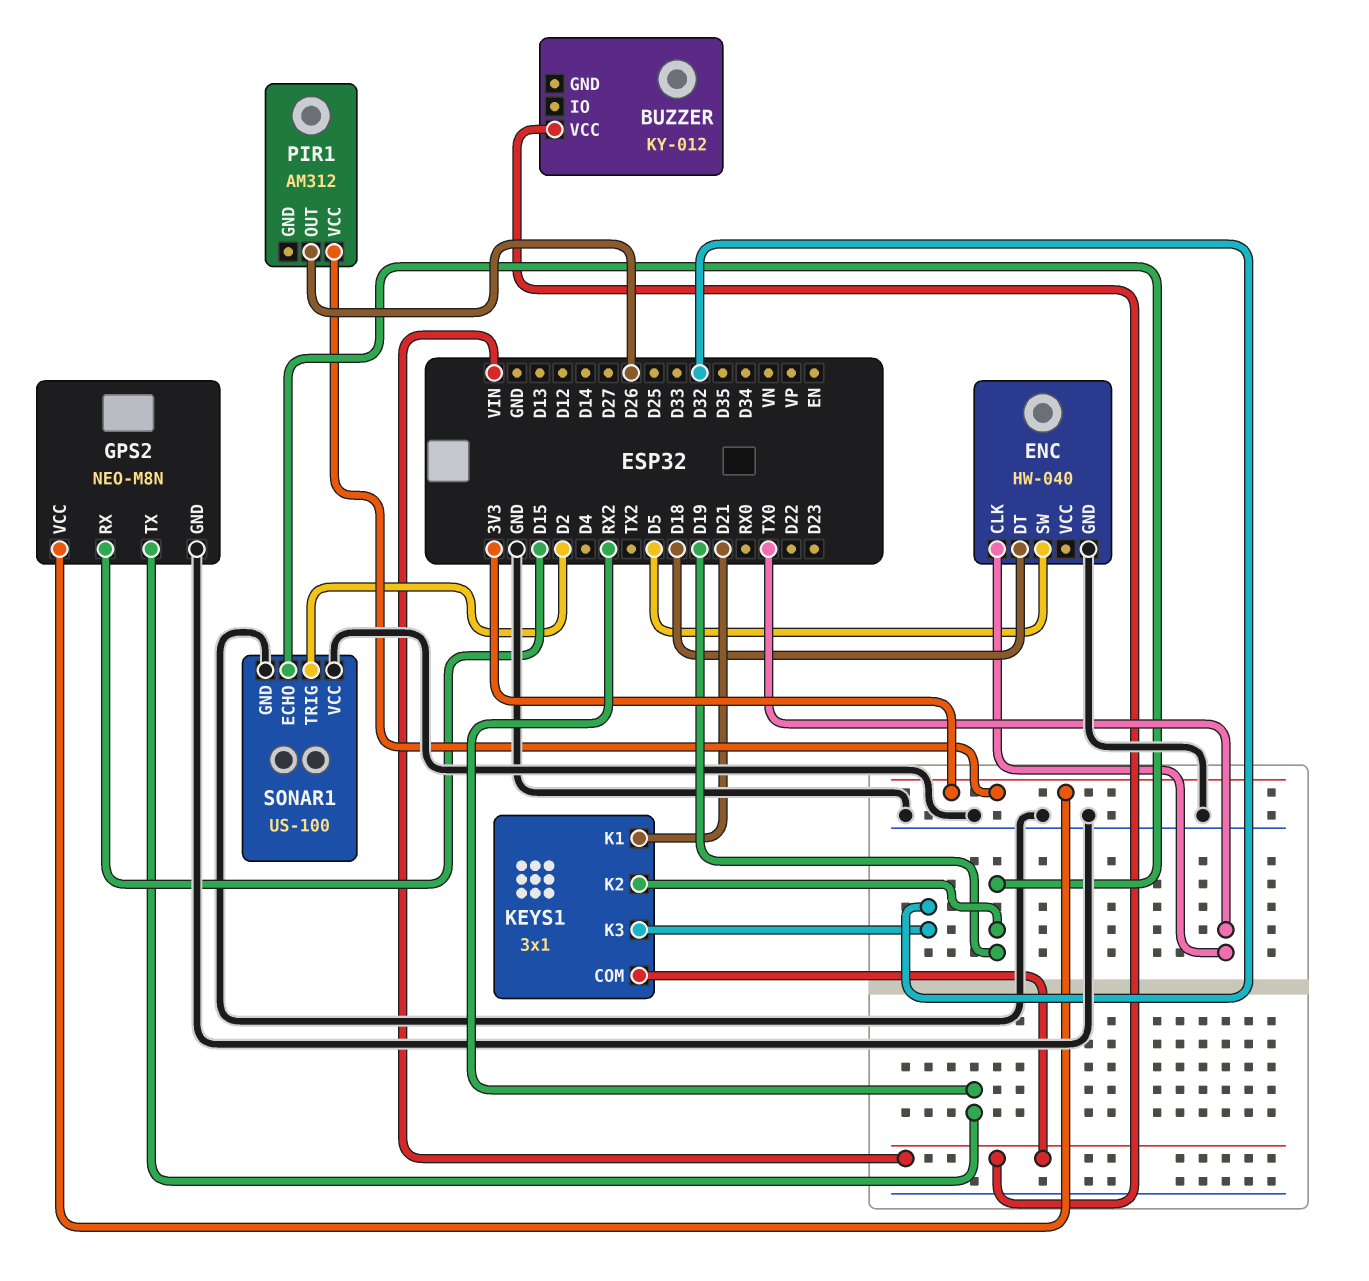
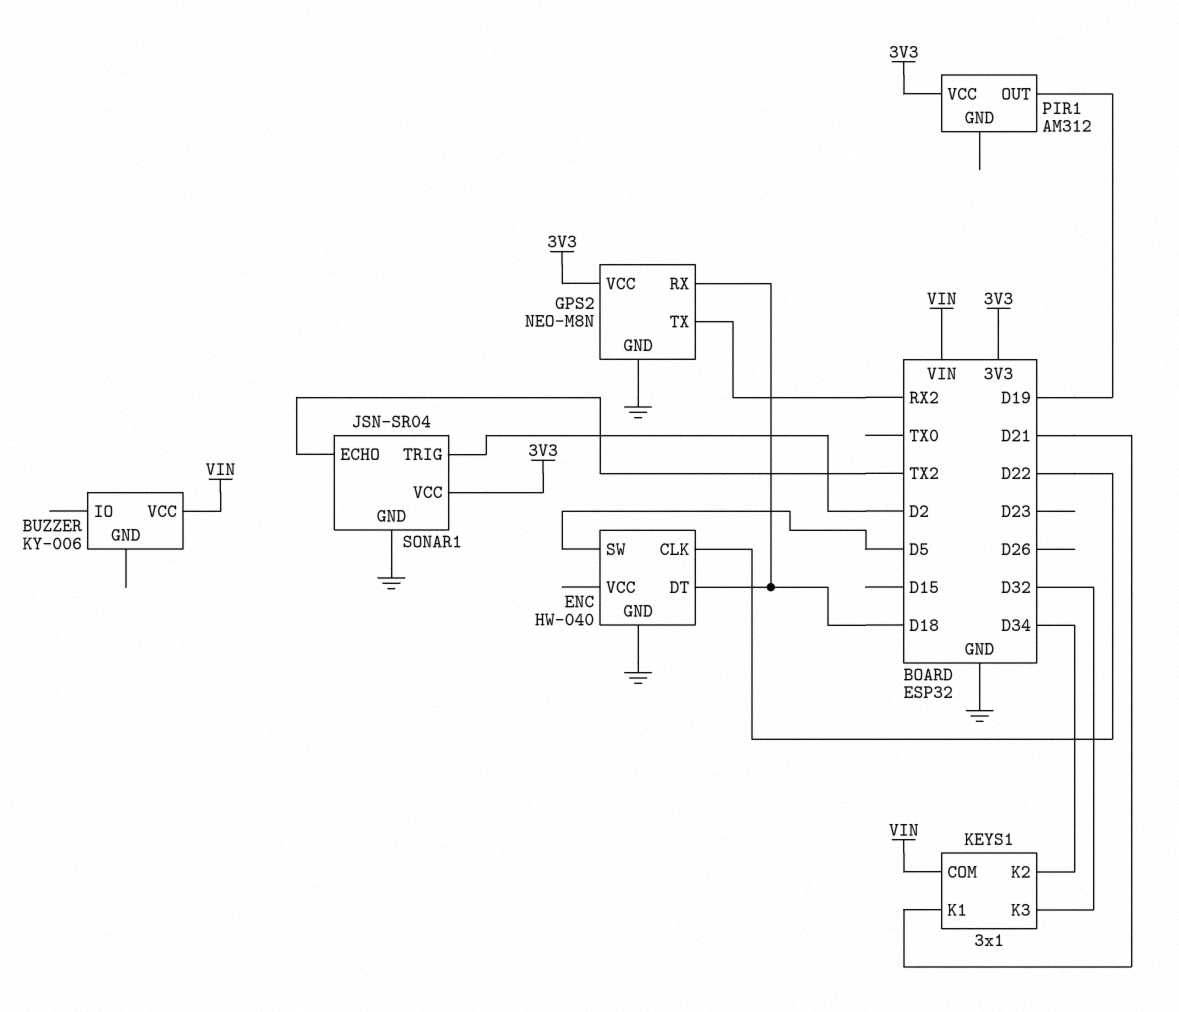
BUZZER: KY-012 -> KY-006
ENC pin CLK: TX0 -> D22
GPS2 pin RX: D15 -> D18
KEYS1 pin K2: D19 -> D34
PIR1 pin OUT: D26 -> D19
SONAR1: US-100 -> JSN-SR04
SONAR1 pin ECHO: D19 -> TX2
SONAR1 pin VCC: GND -> 3V3

